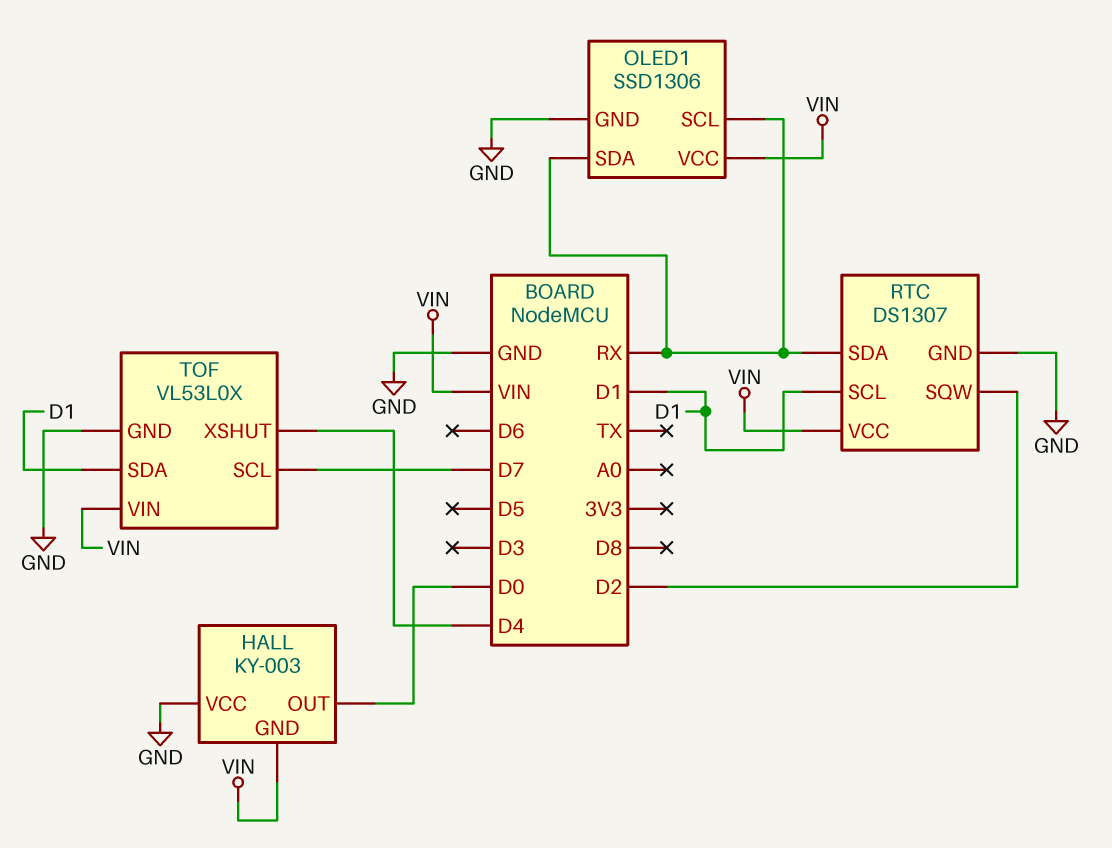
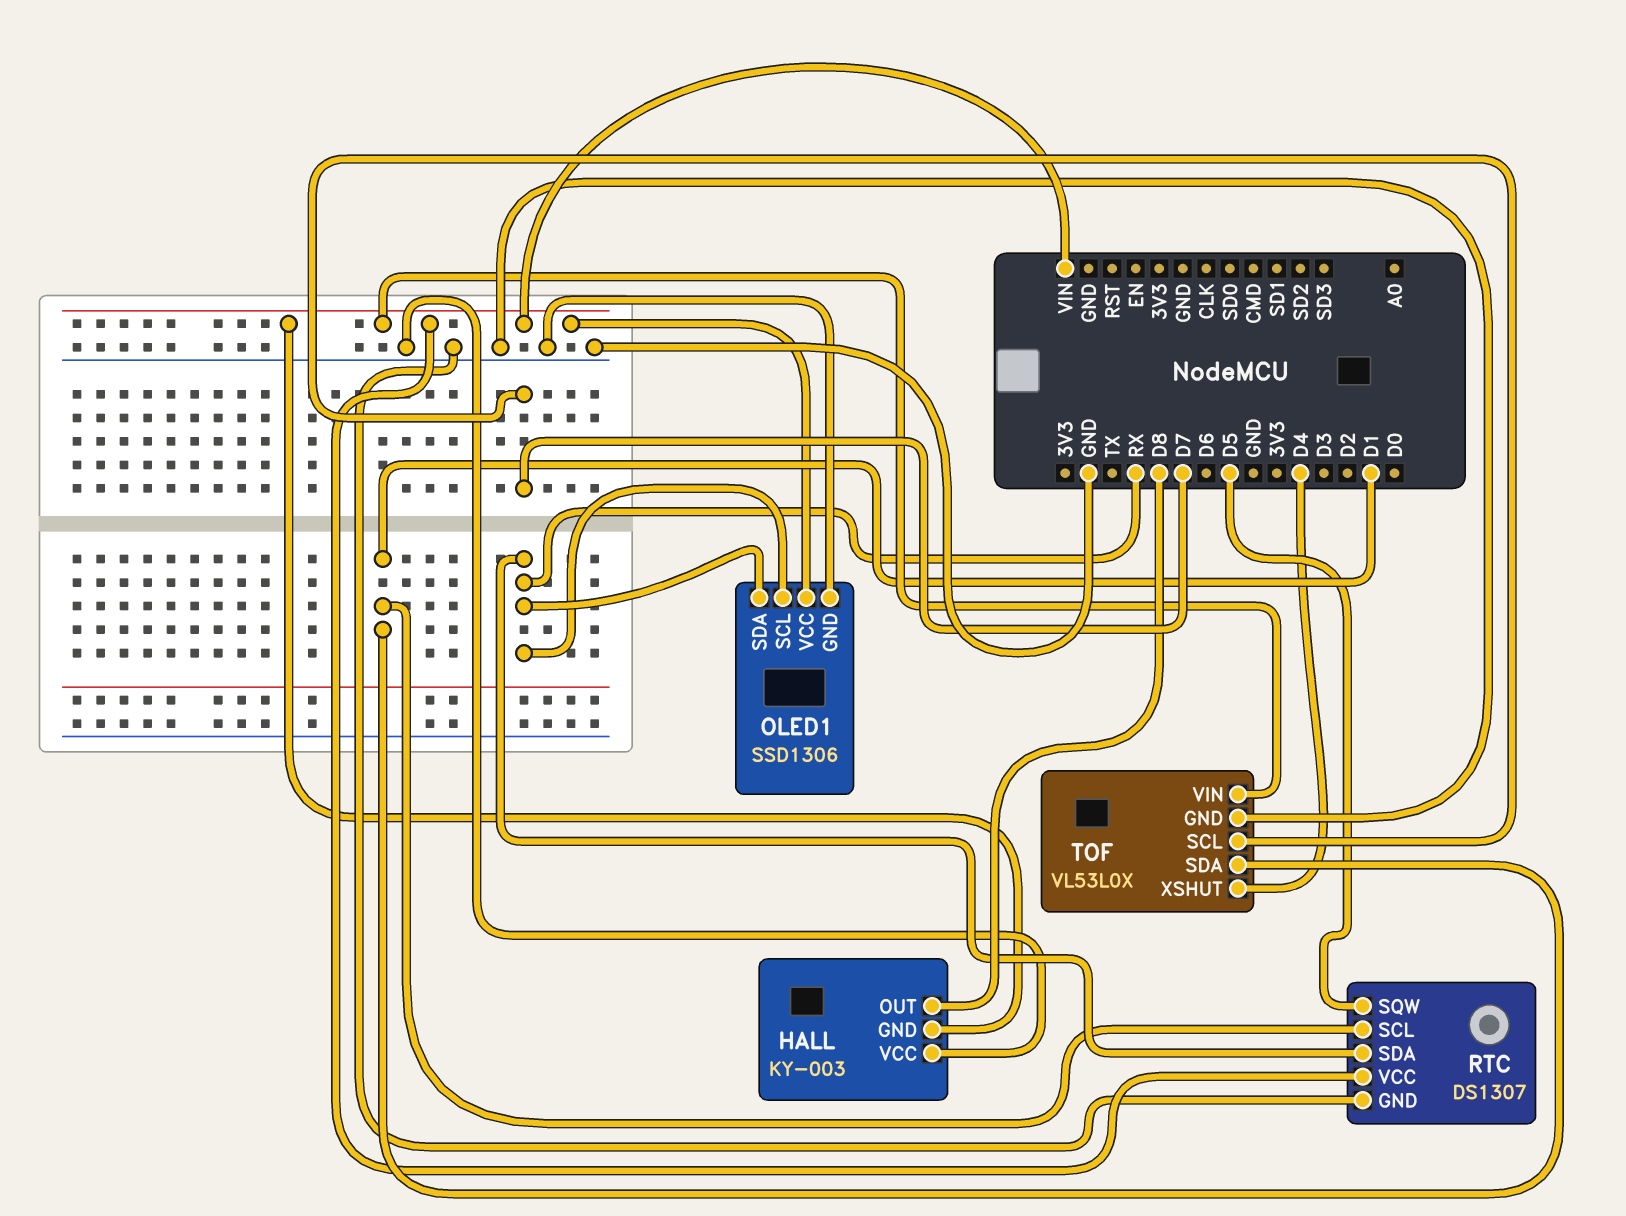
HALL pin OUT: D0 -> D8
RTC pin SQW: D2 -> D5

